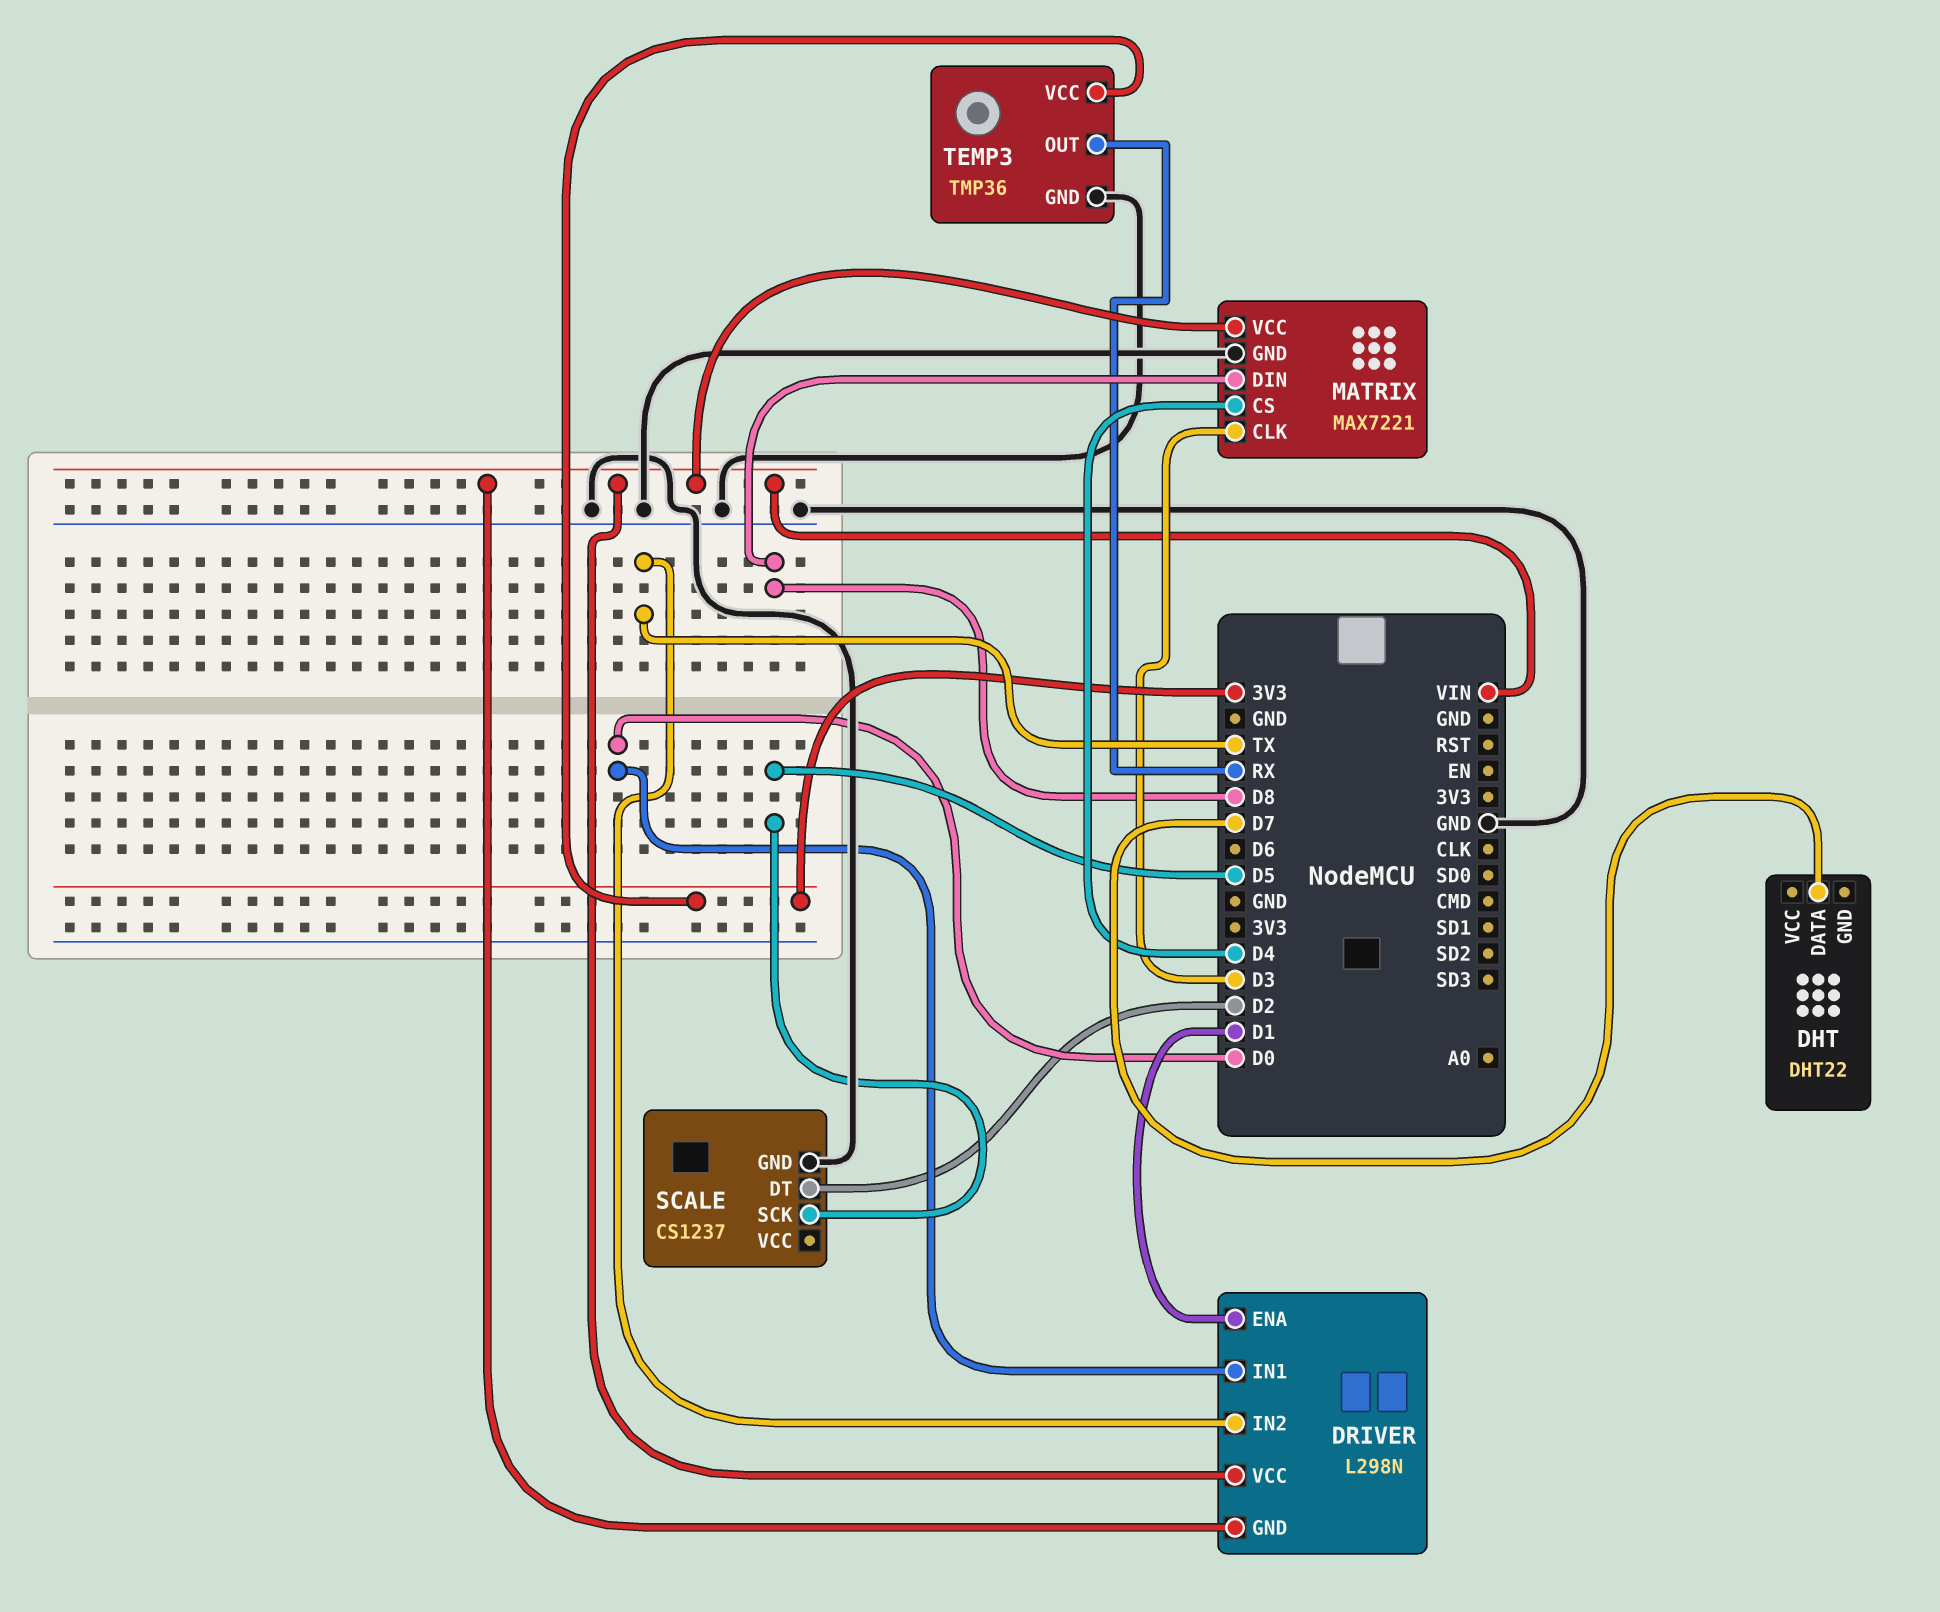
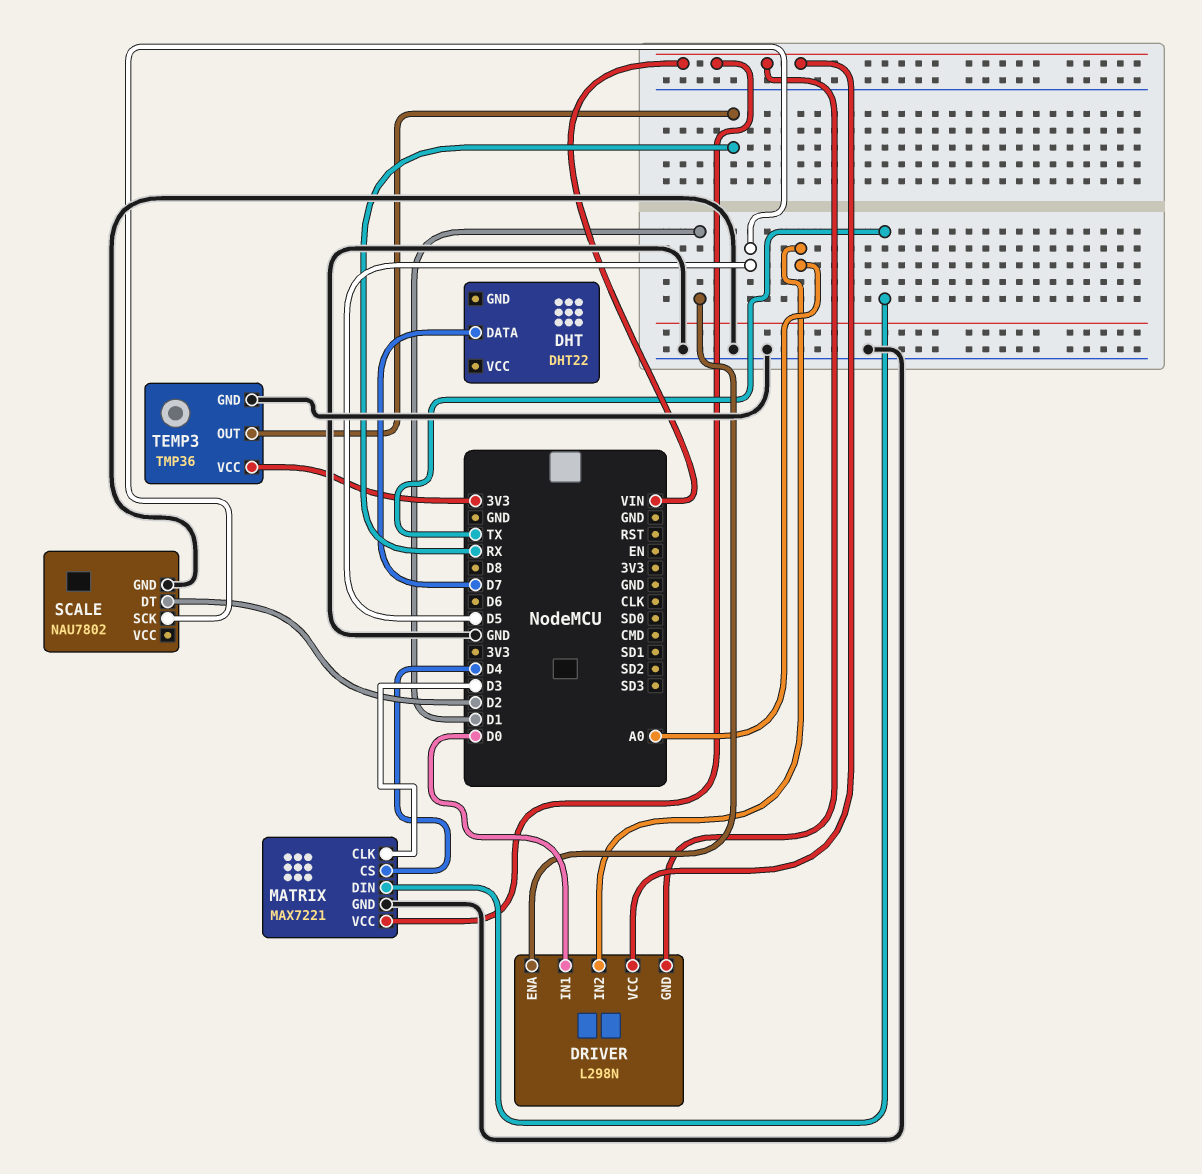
DRIVER pin IN2: TX -> A0
MATRIX pin DIN: D8 -> TX
SCALE: CS1237 -> NAU7802

